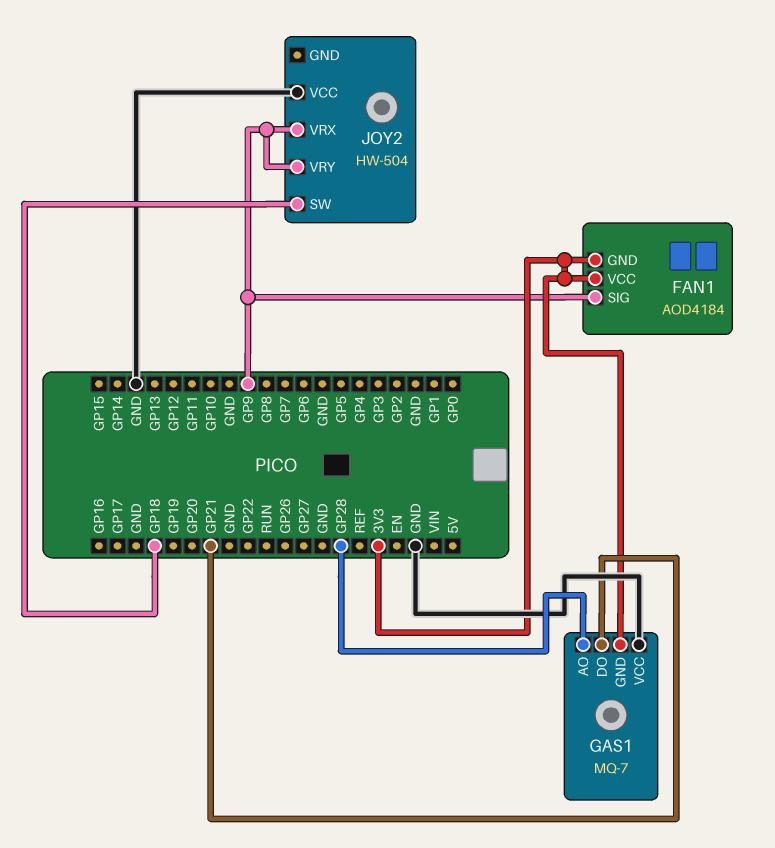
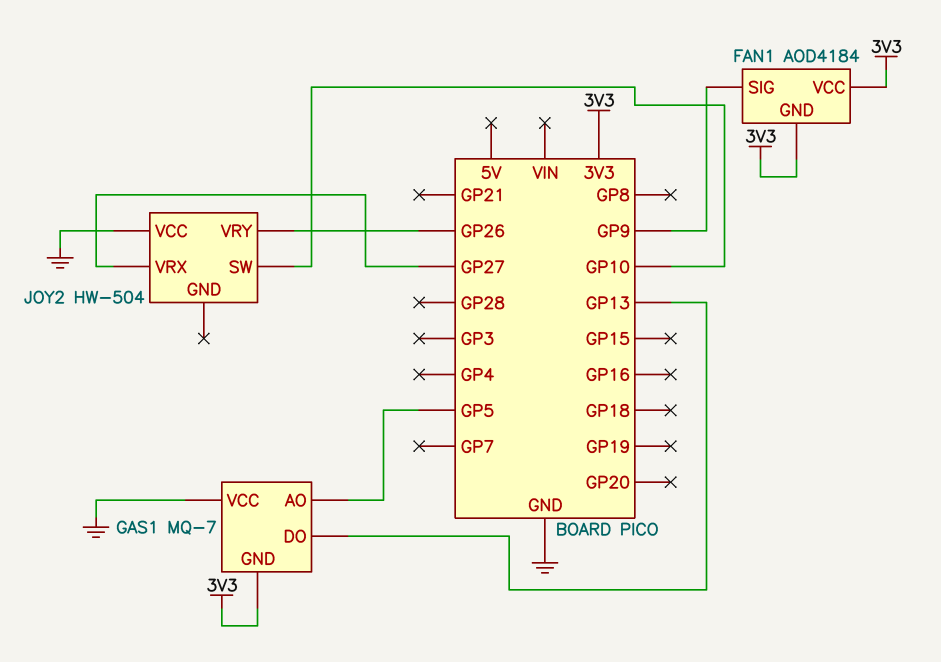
GAS1 pin AO: GP28 -> GP5
GAS1 pin DO: GP21 -> GP13
JOY2 pin SW: GP18 -> GP10
JOY2 pin VRX: GP9 -> GP27
JOY2 pin VRY: GP9 -> GP26

